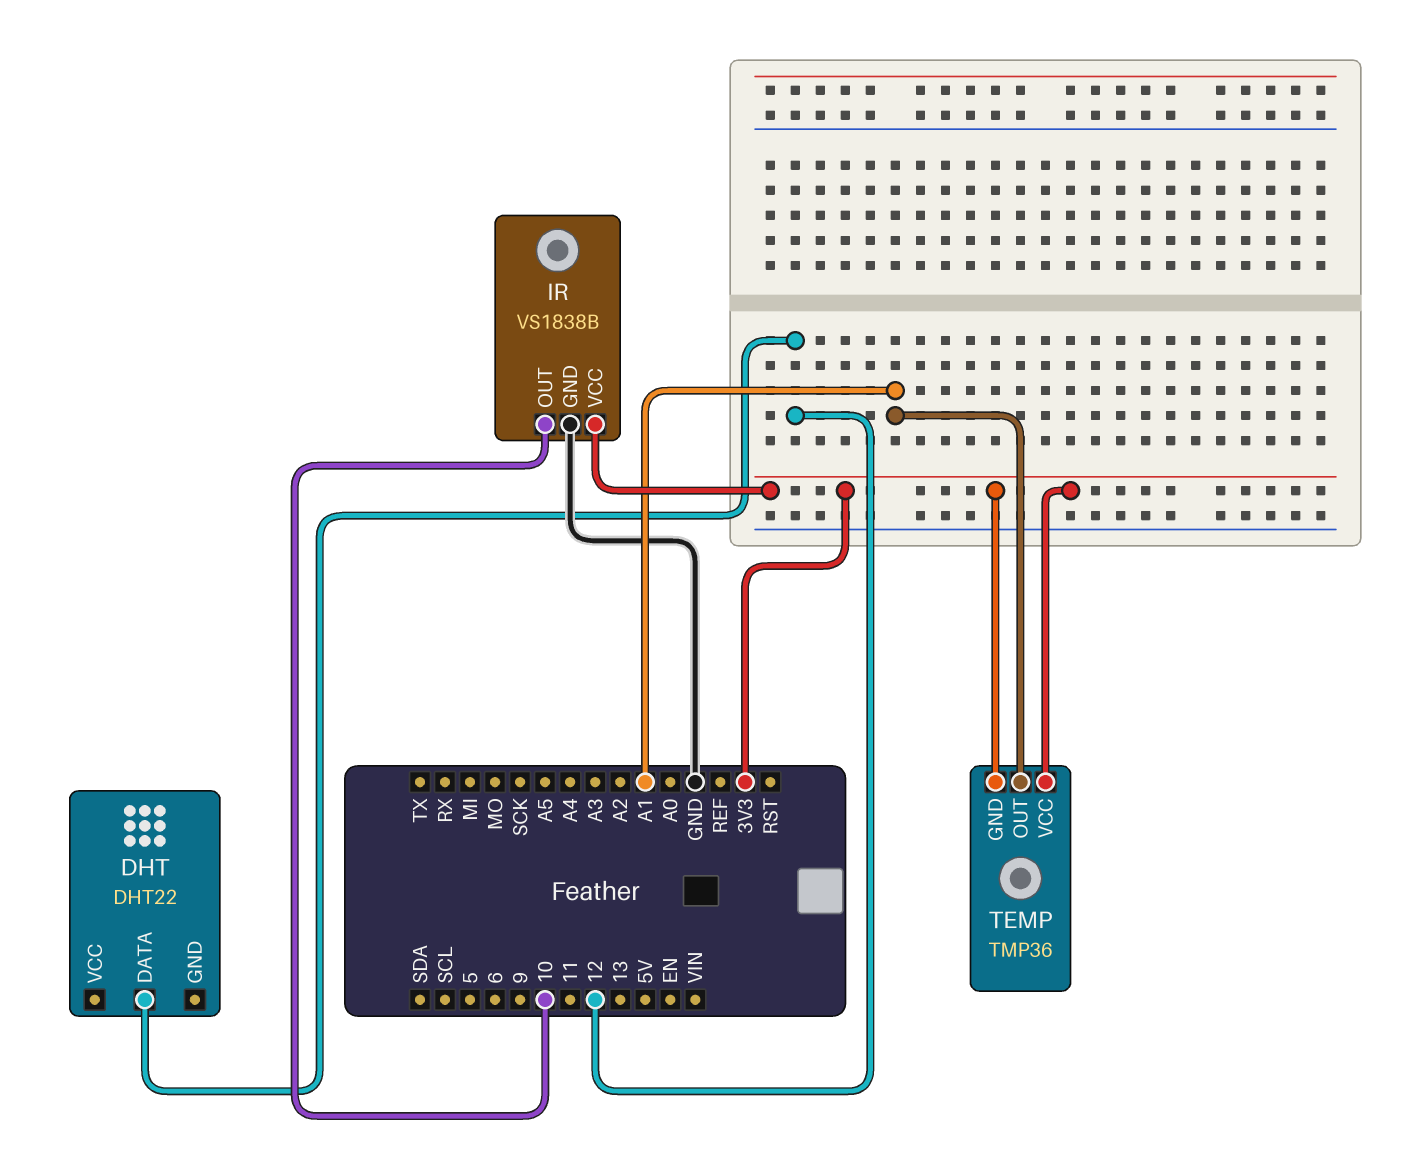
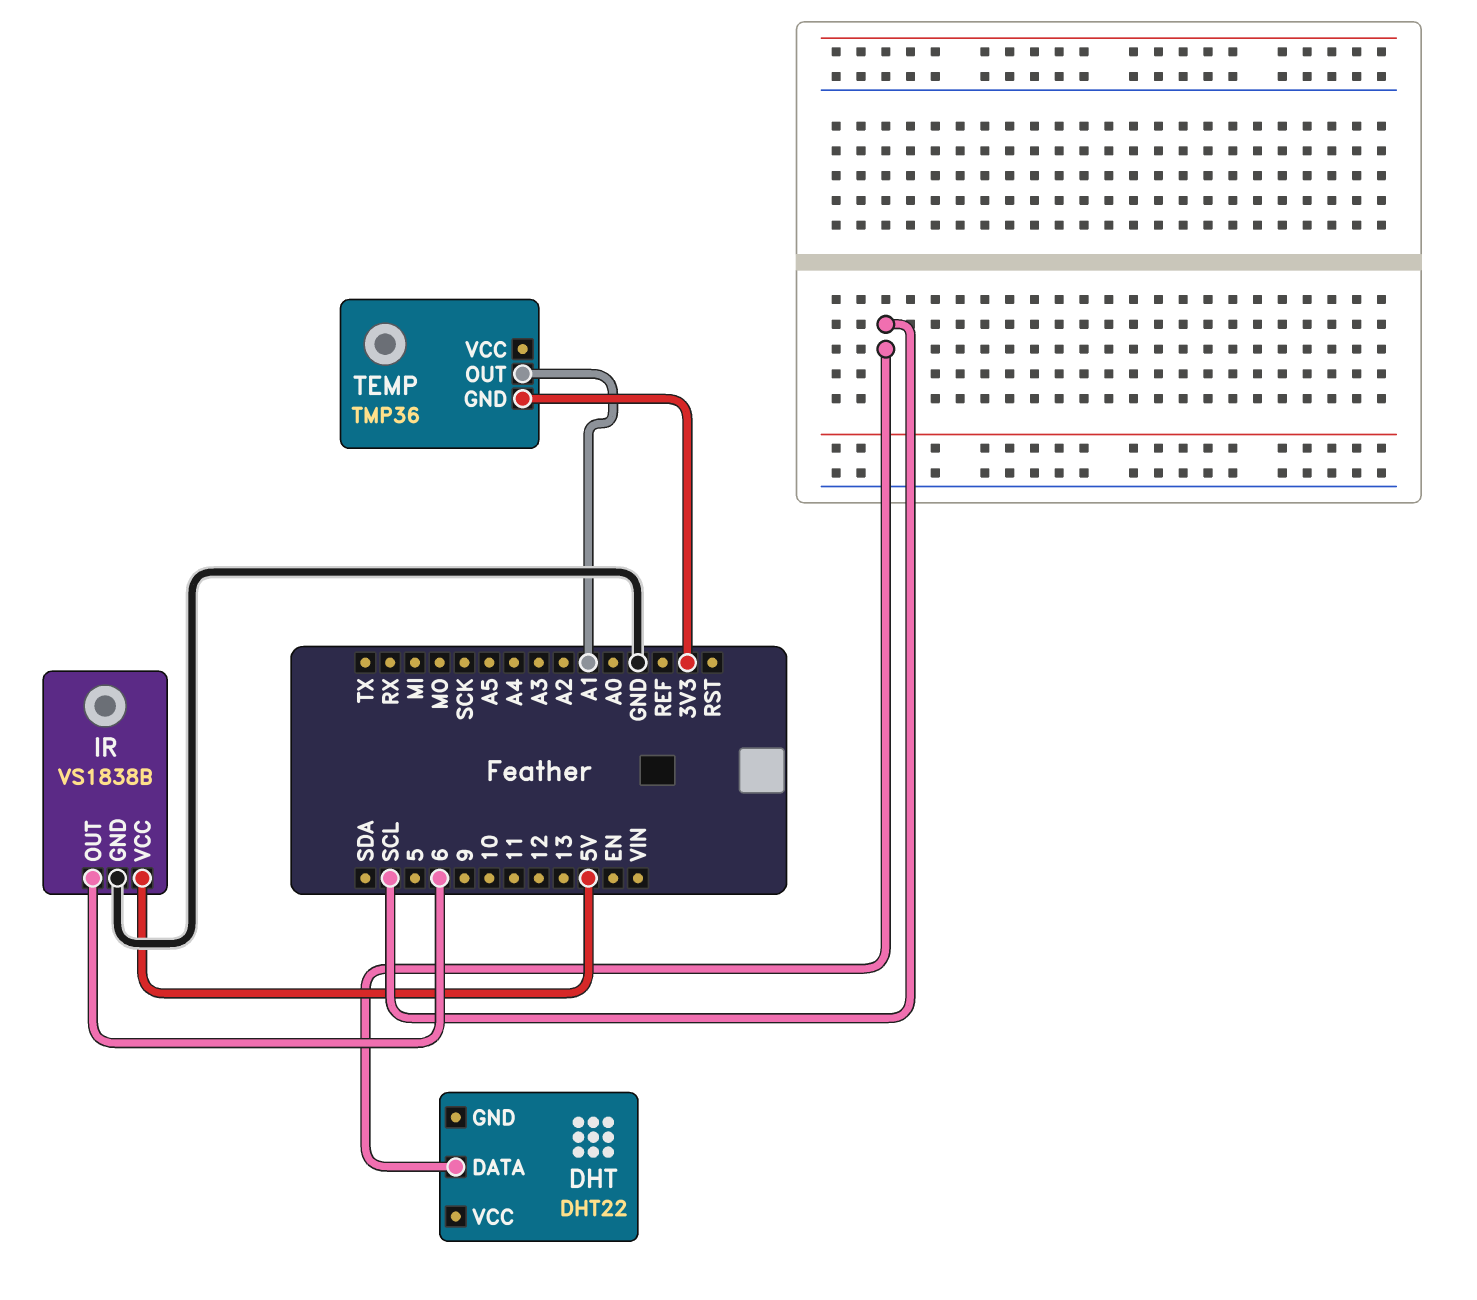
DHT pin DATA: 12 -> SCL
IR pin OUT: 10 -> 6
IR pin VCC: 3V3 -> 5V
TEMP pin VCC: 3V3 -> none

